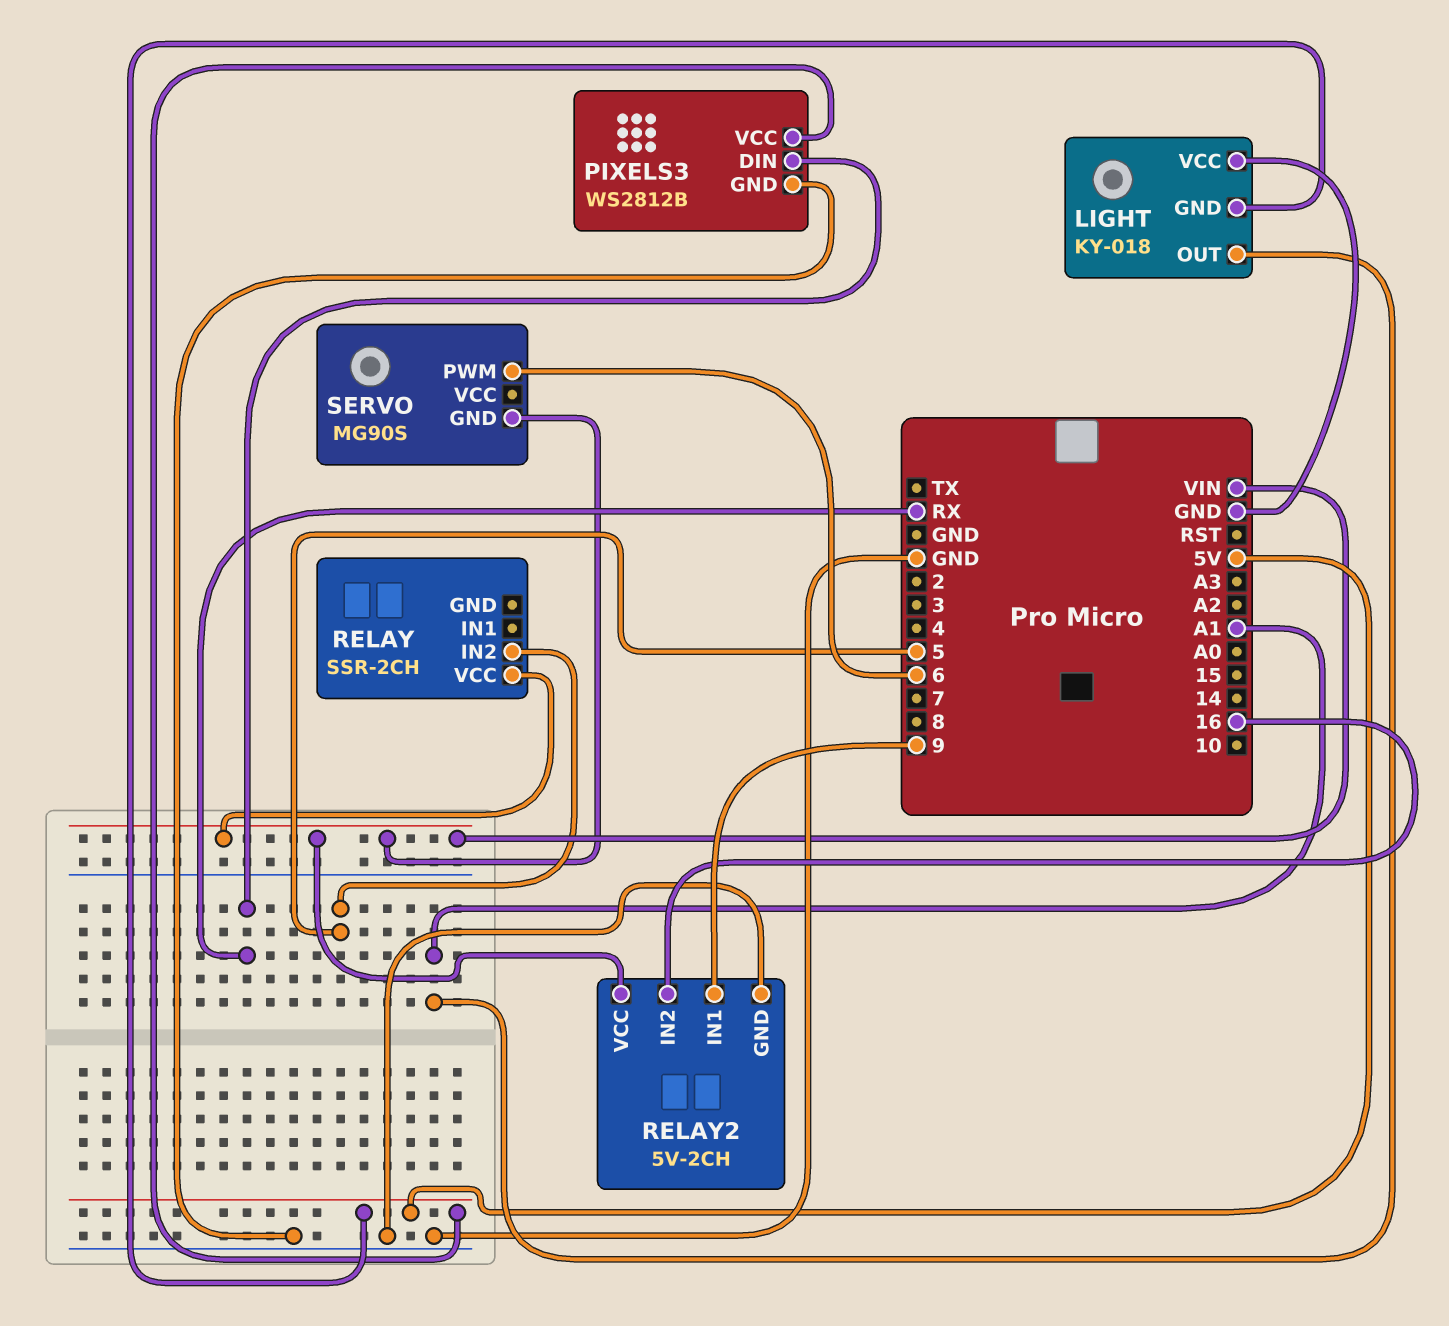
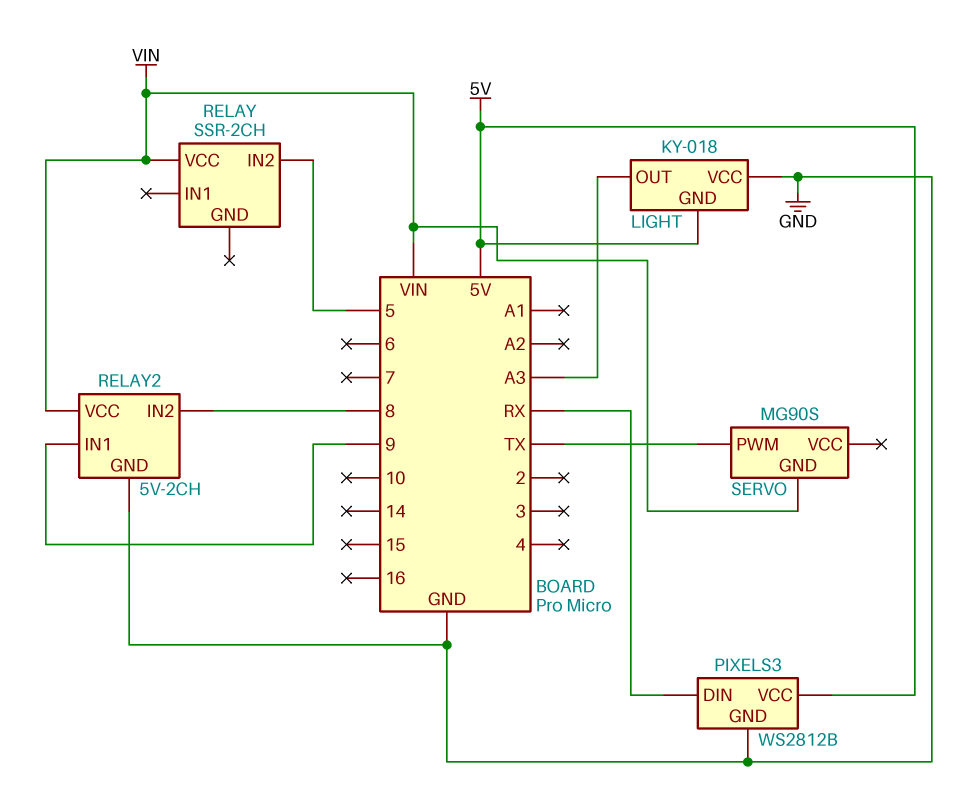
LIGHT pin OUT: A1 -> A3
RELAY2 pin IN2: 16 -> 8
SERVO pin PWM: 6 -> TX

